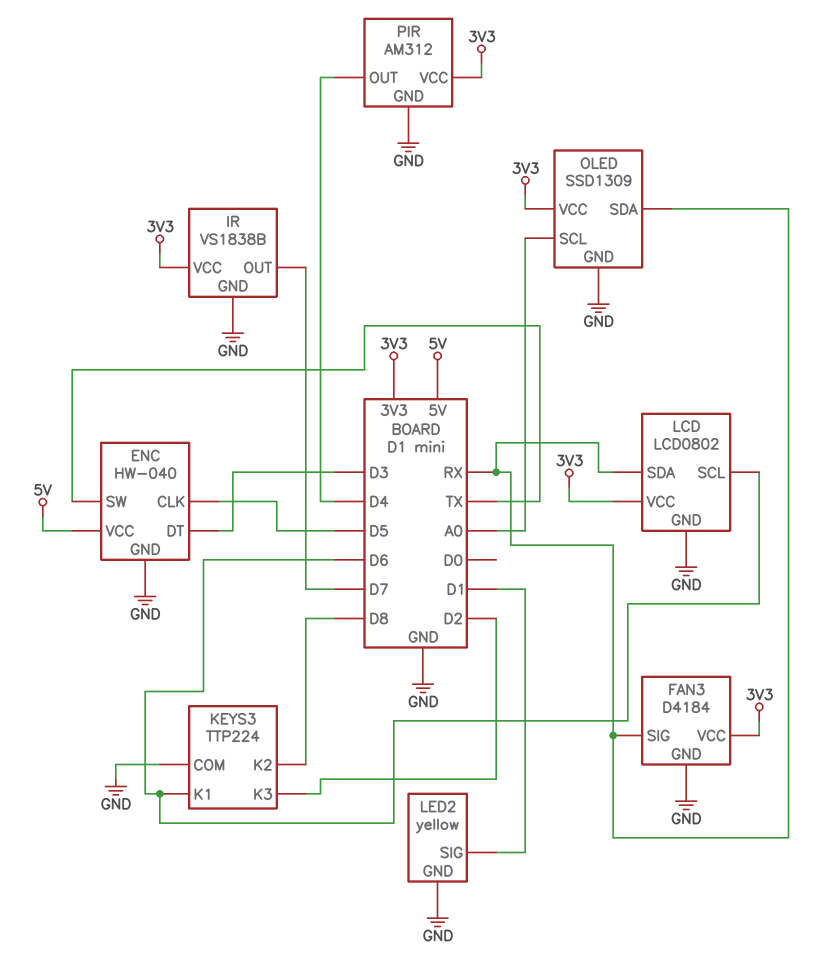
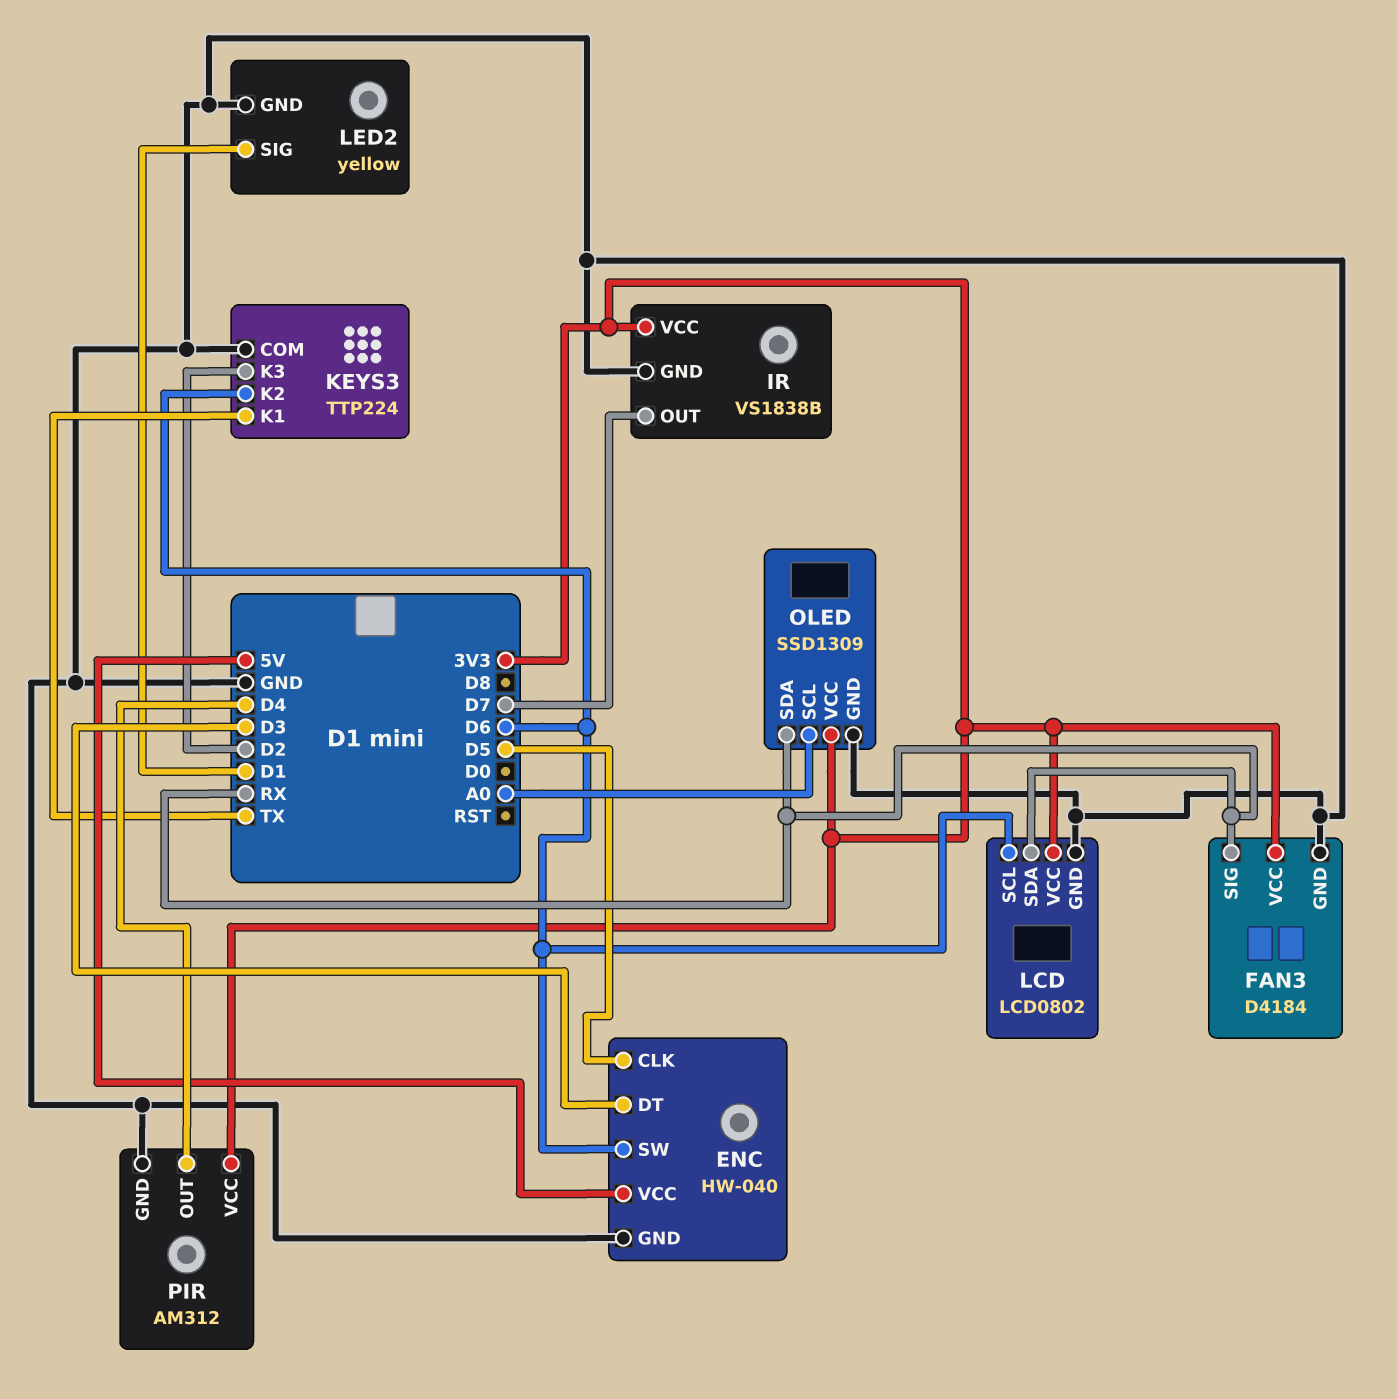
ENC pin SW: TX -> D6
KEYS3 pin K1: D6 -> TX
KEYS3 pin K2: D8 -> D6

